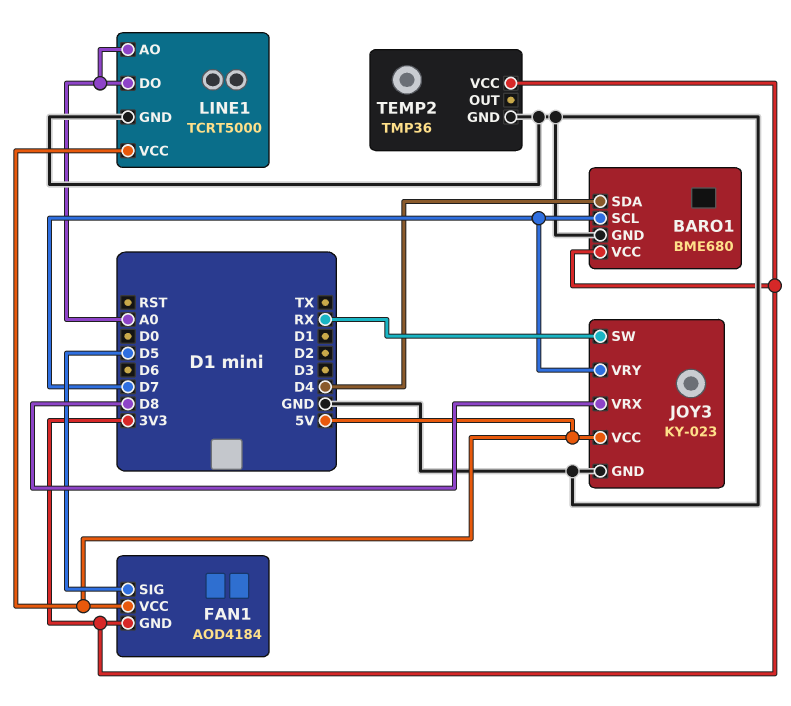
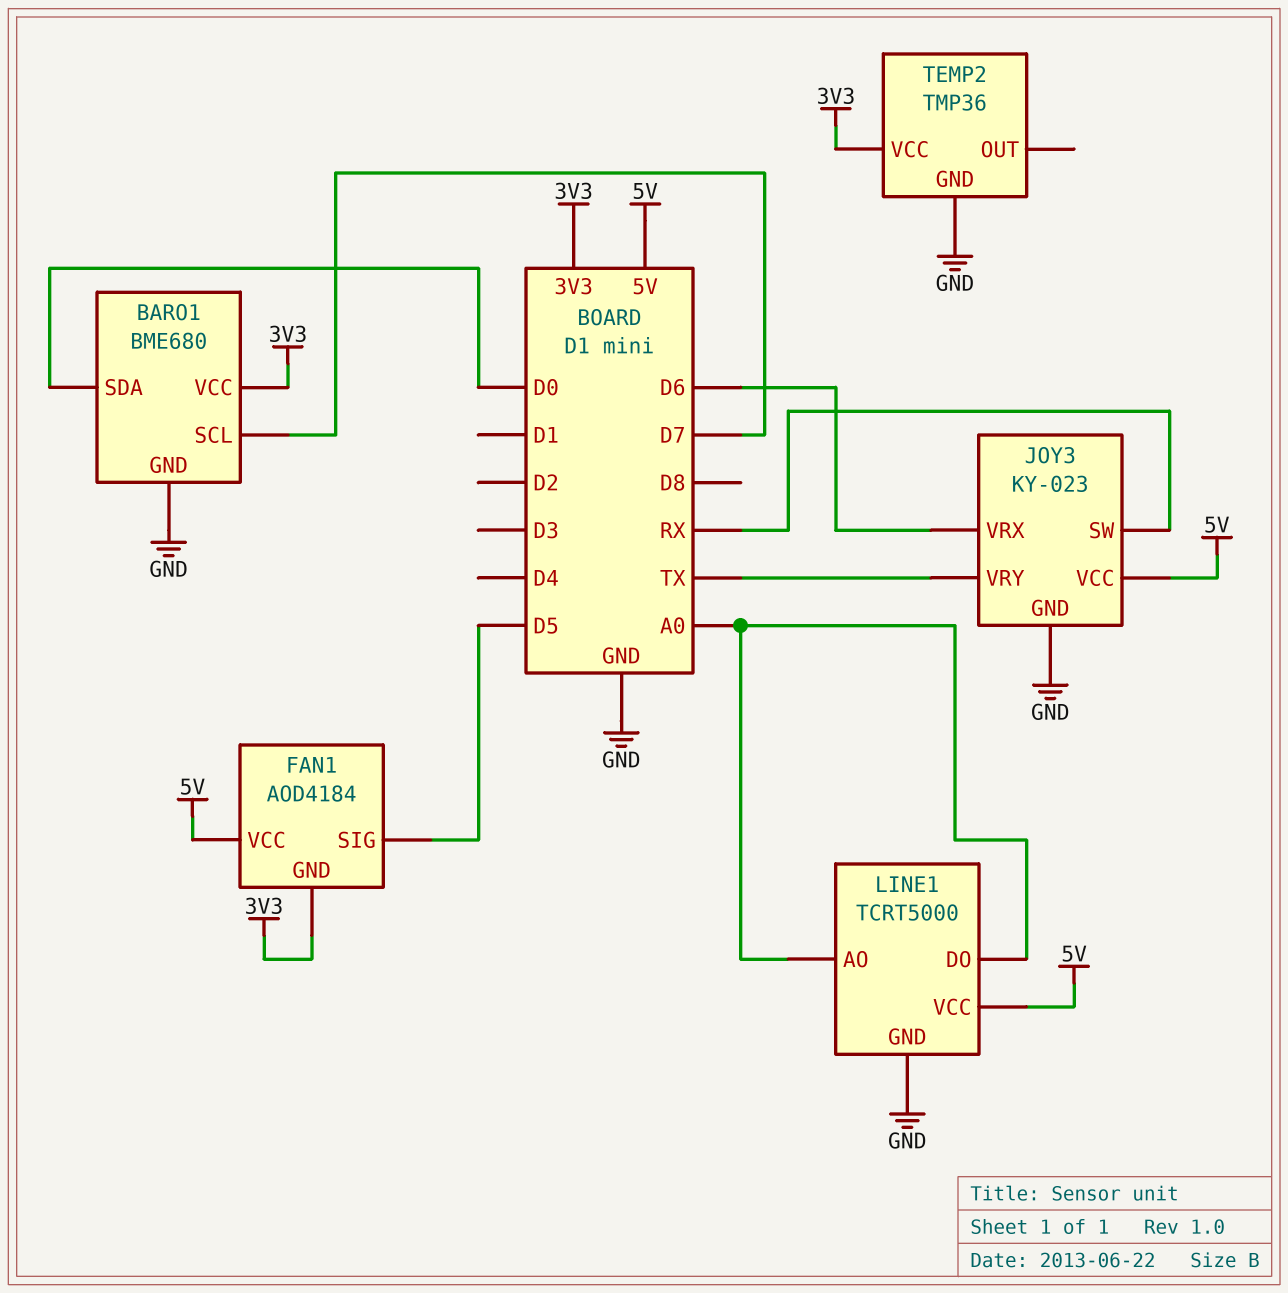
BARO1 pin SDA: D4 -> D0
JOY3 pin VRX: D8 -> D6
JOY3 pin VRY: D7 -> TX

